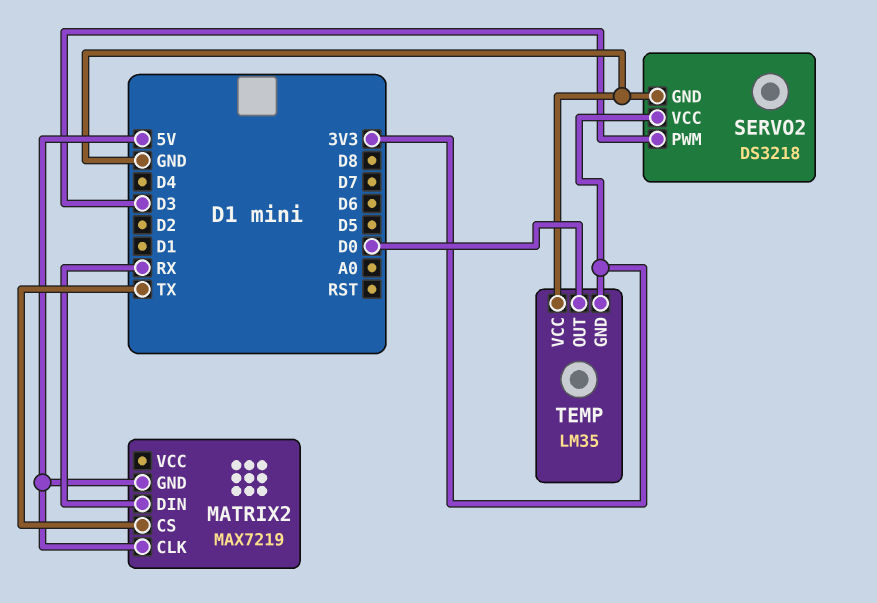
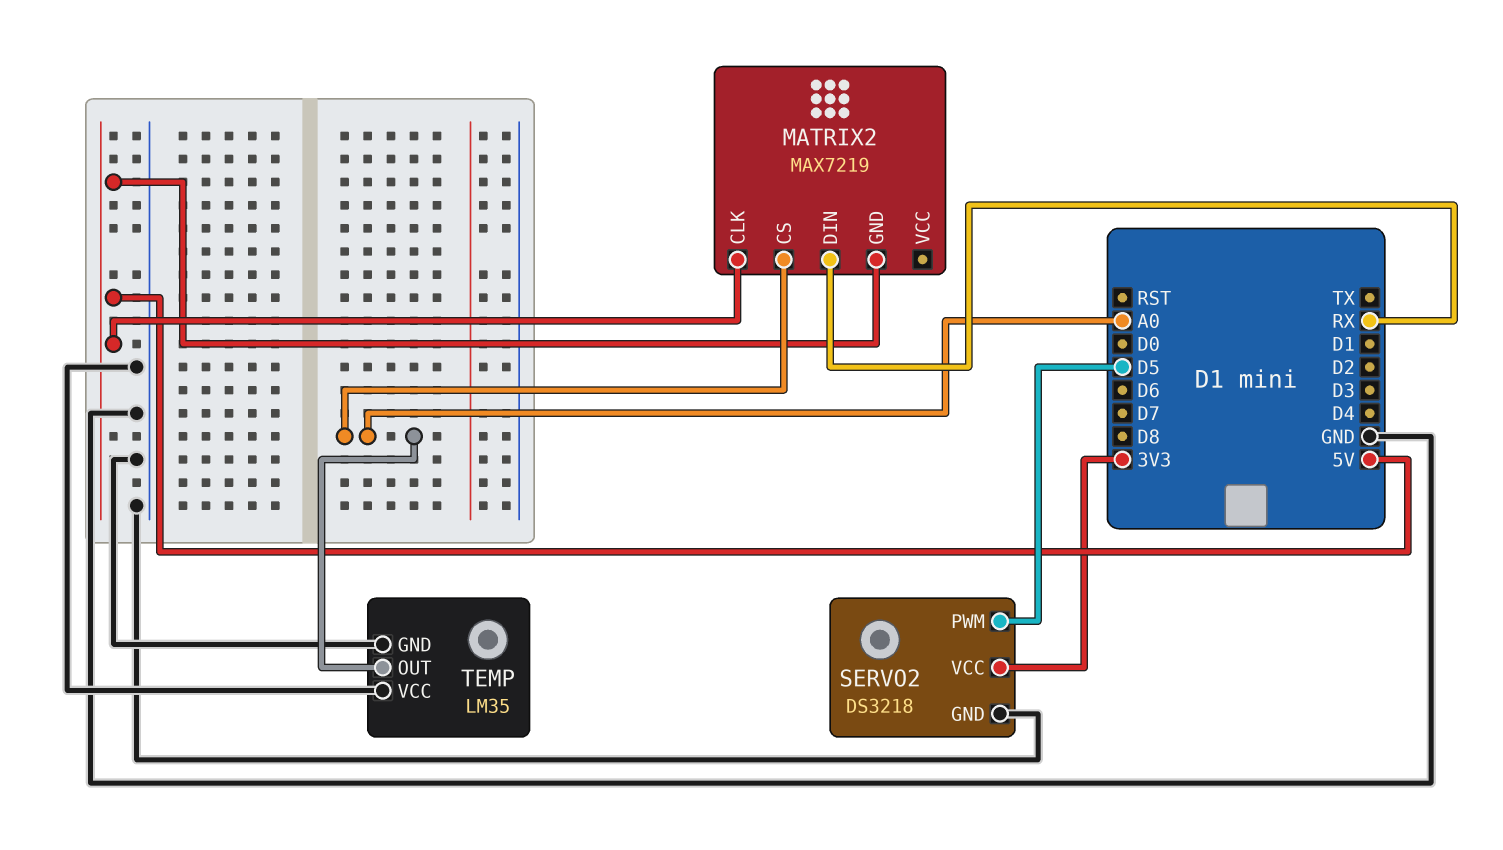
MATRIX2 pin CS: TX -> A0
SERVO2 pin PWM: D3 -> D5
TEMP pin GND: 3V3 -> GND
TEMP pin OUT: D0 -> A0

